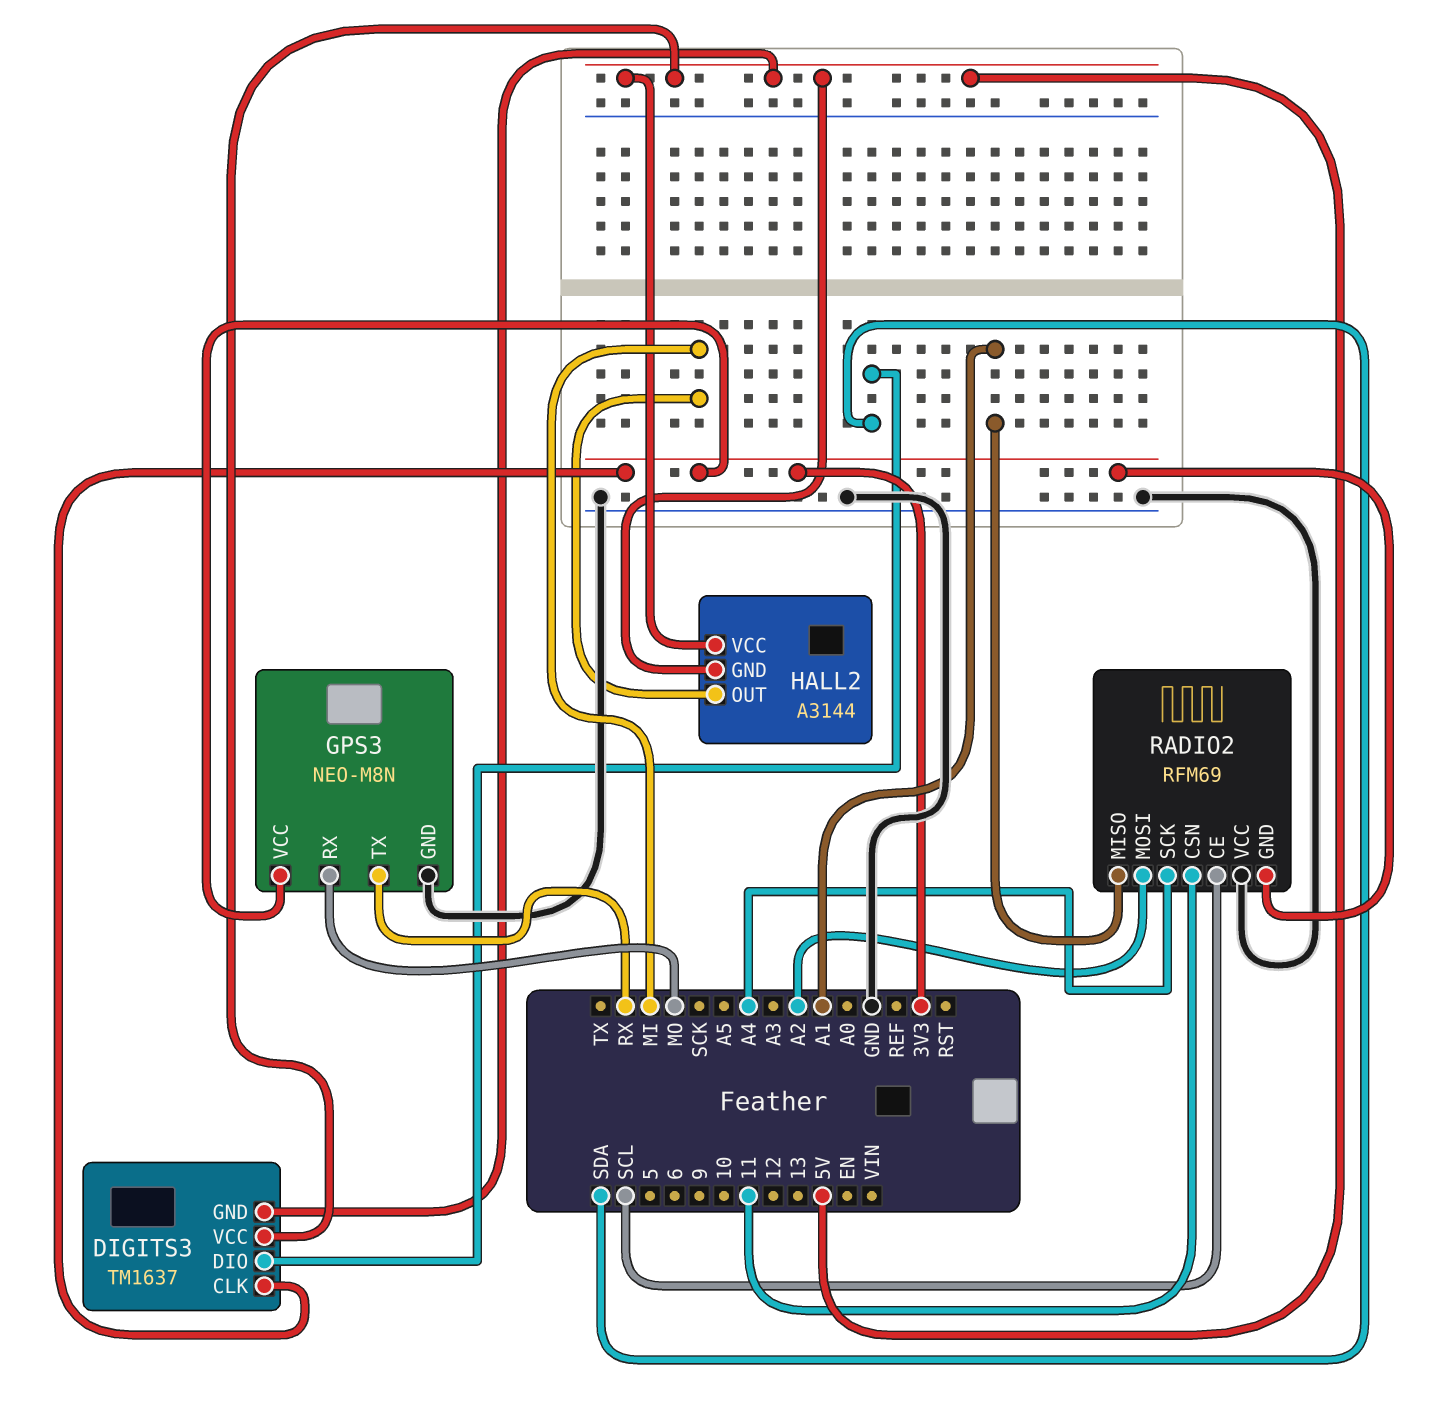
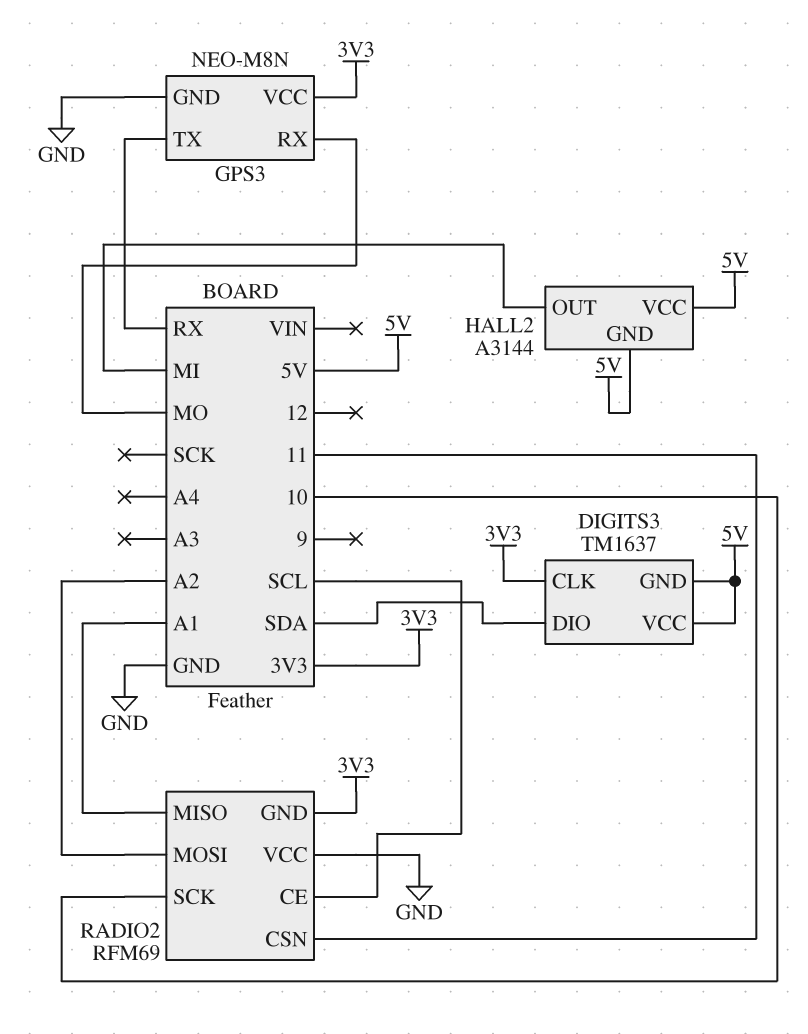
RADIO2 pin SCK: A4 -> 10

